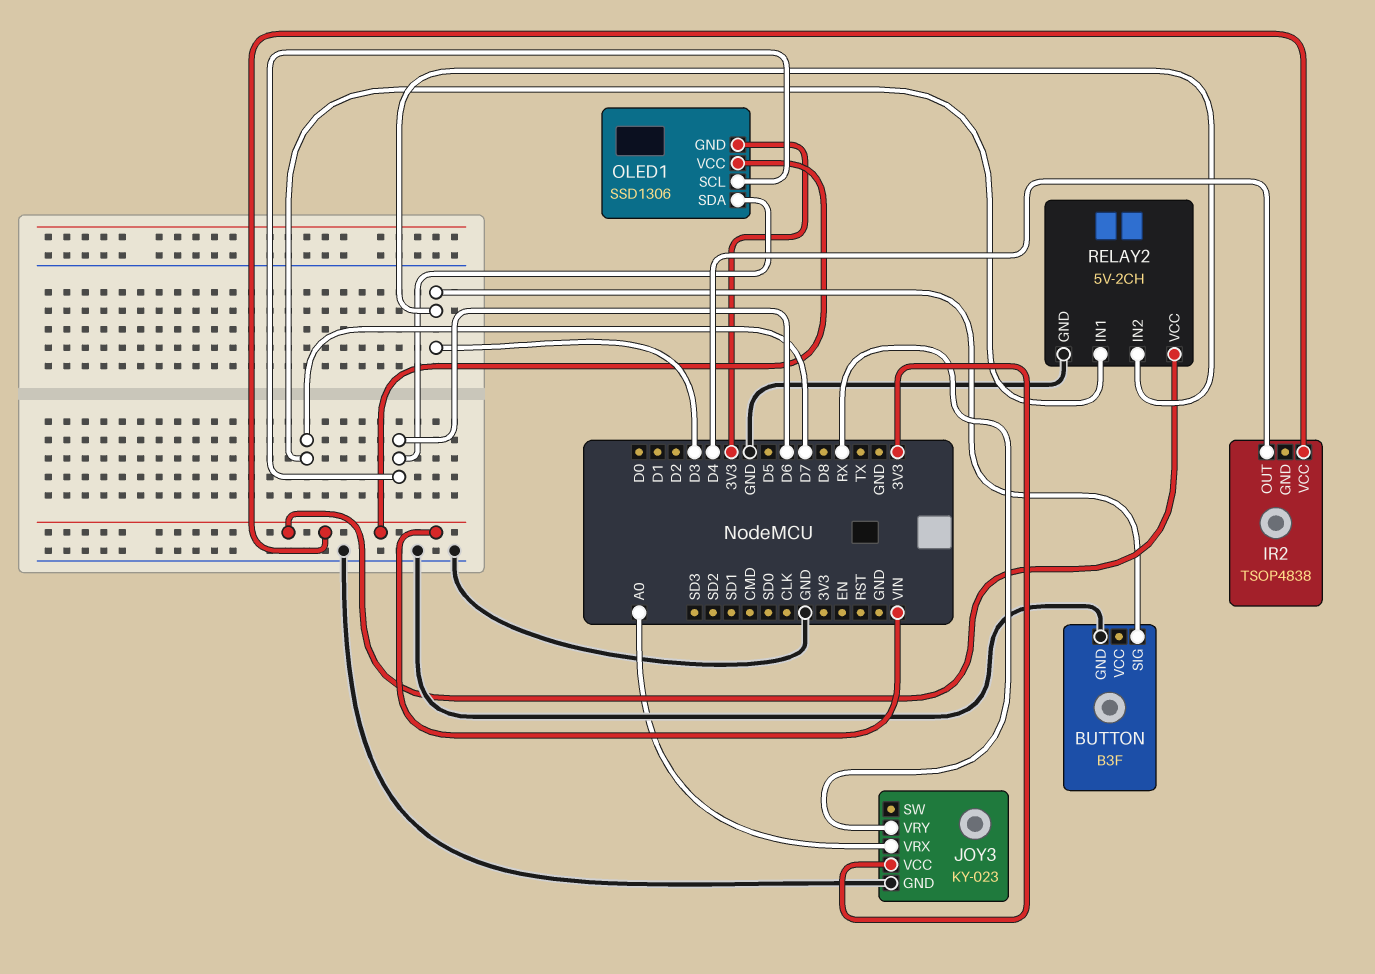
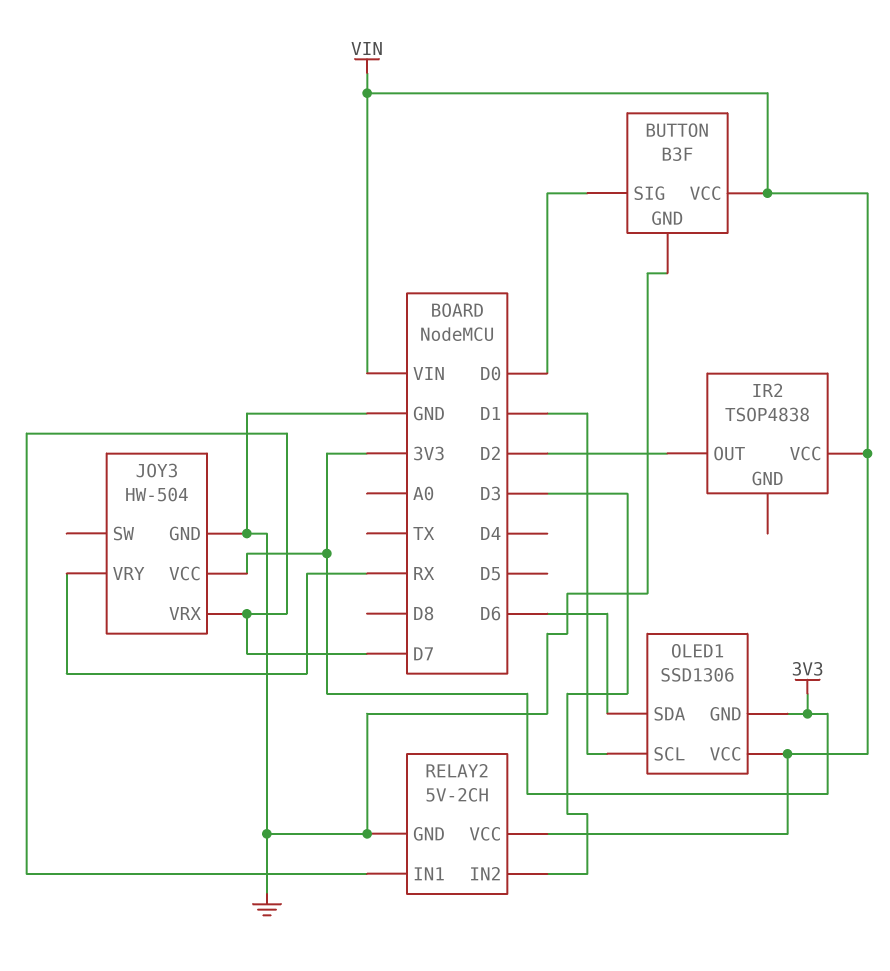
BUTTON pin SIG: D3 -> D0
BUTTON pin VCC: none -> VIN
IR2 pin OUT: D4 -> D2
JOY3: KY-023 -> HW-504
JOY3 pin VRX: A0 -> D7
OLED1 pin SCL: D6 -> D1

